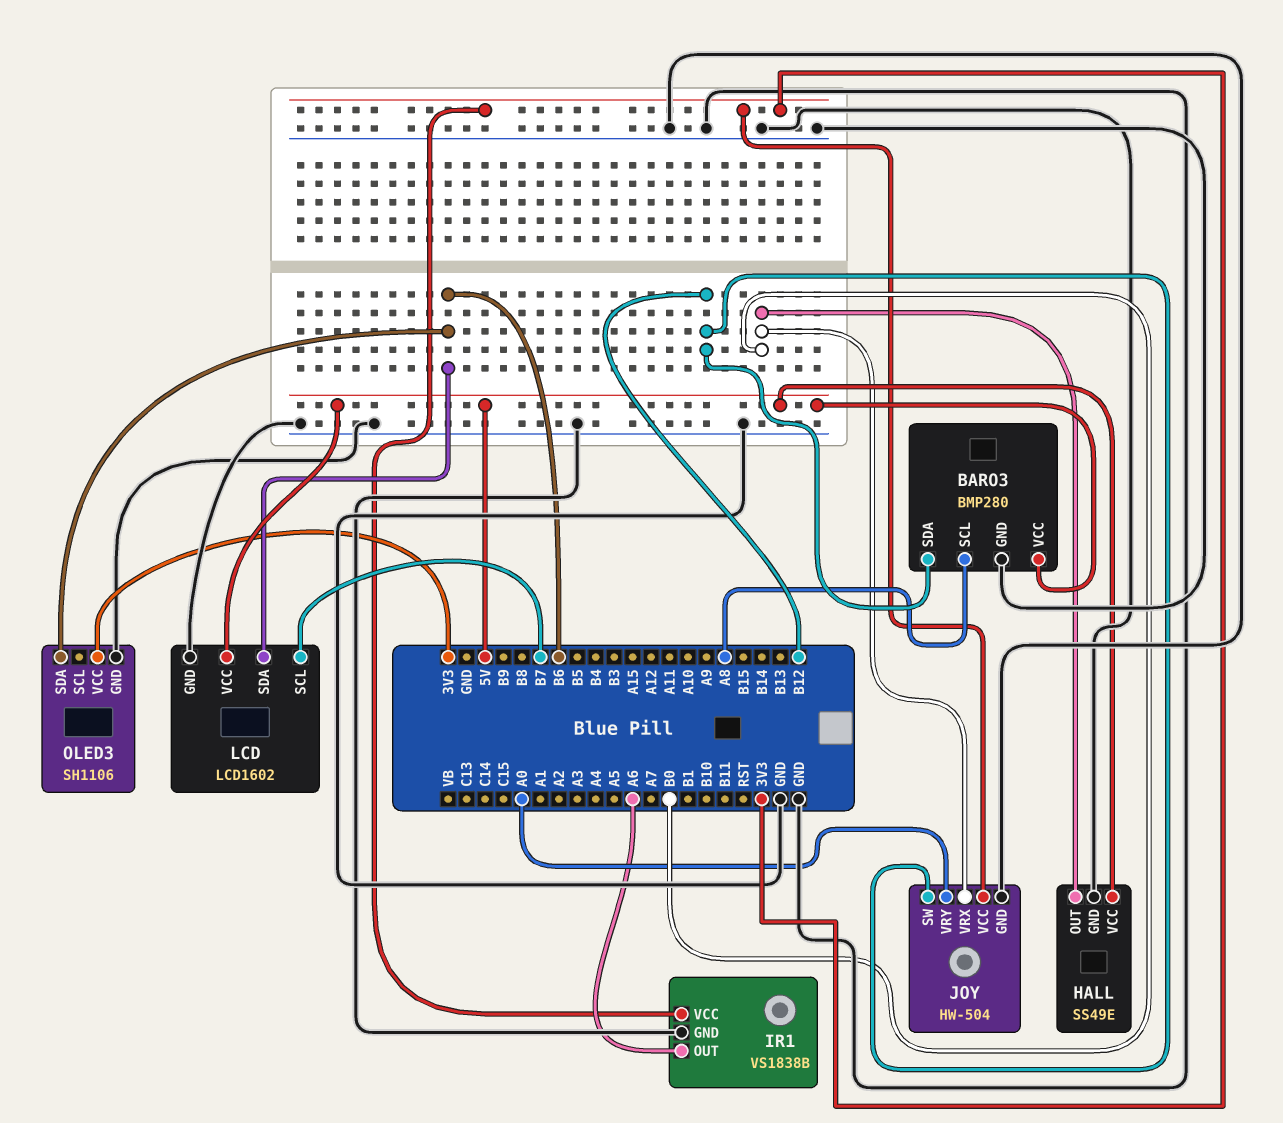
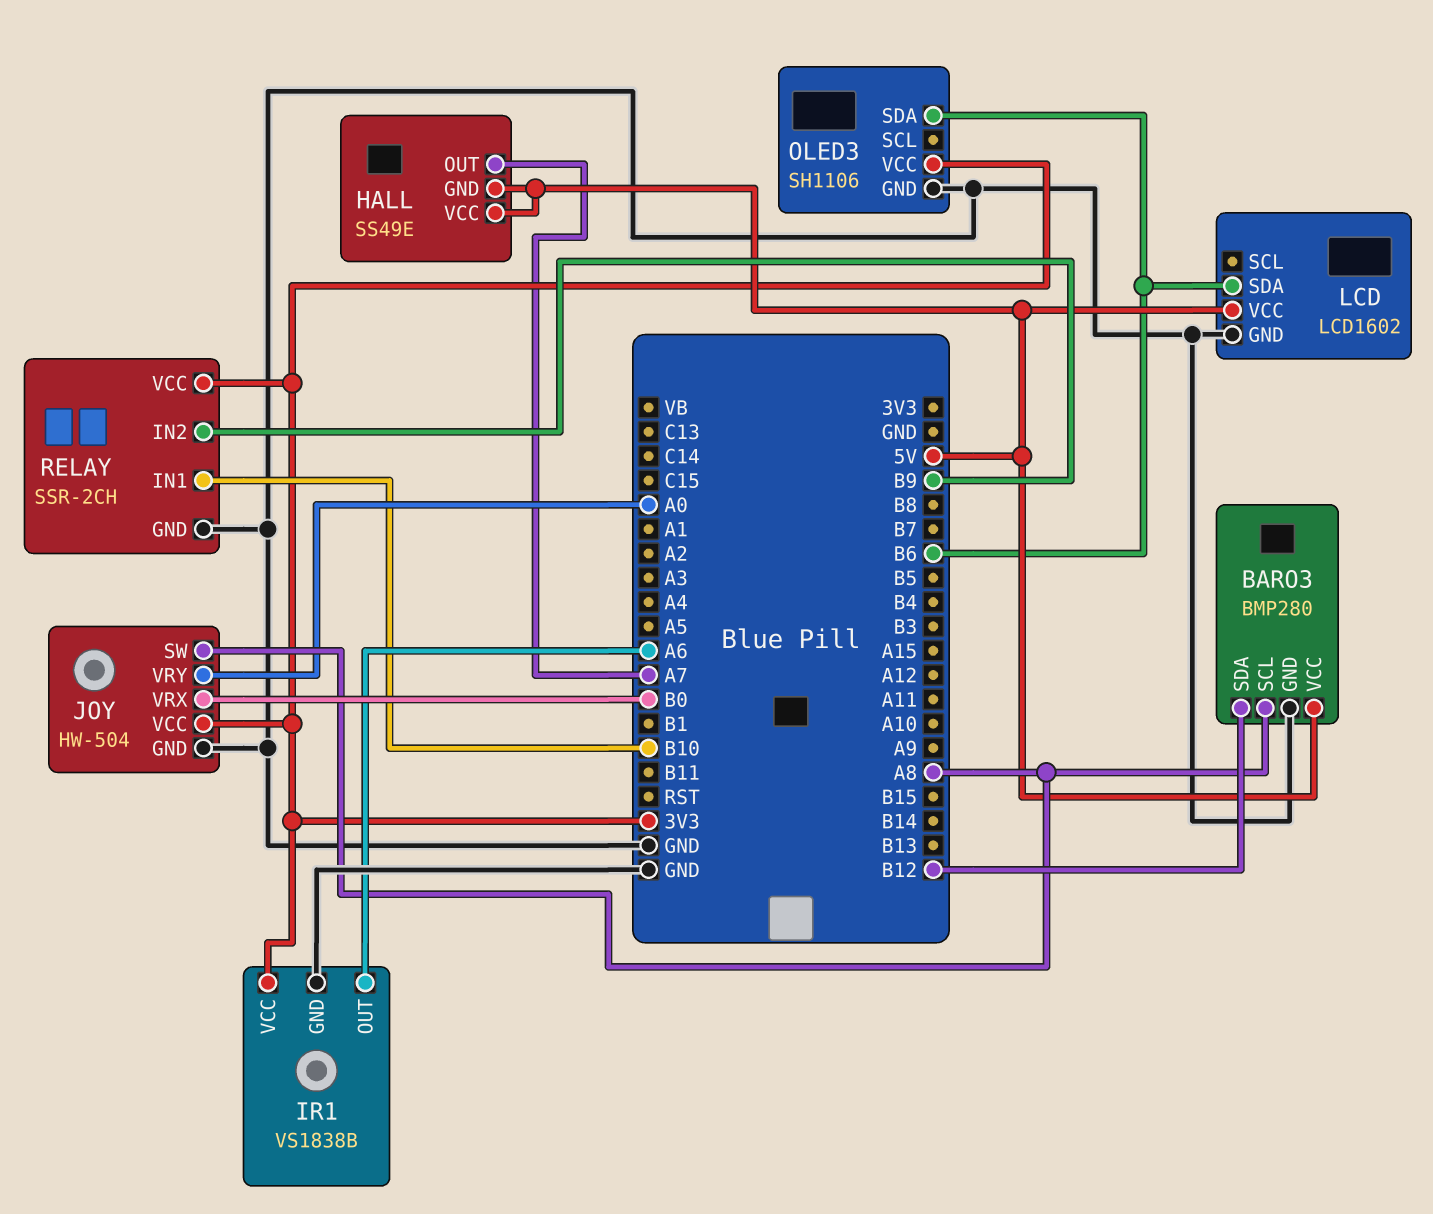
HALL pin GND: GND -> 5V
HALL pin OUT: B0 -> A7
JOY pin SW: B12 -> A8
LCD pin SCL: B7 -> none
RELAY: none -> SSR-2CH
RELAY pin GND: none -> GND
RELAY pin IN1: none -> B10
RELAY pin IN2: none -> B9
RELAY pin VCC: none -> 3V3

